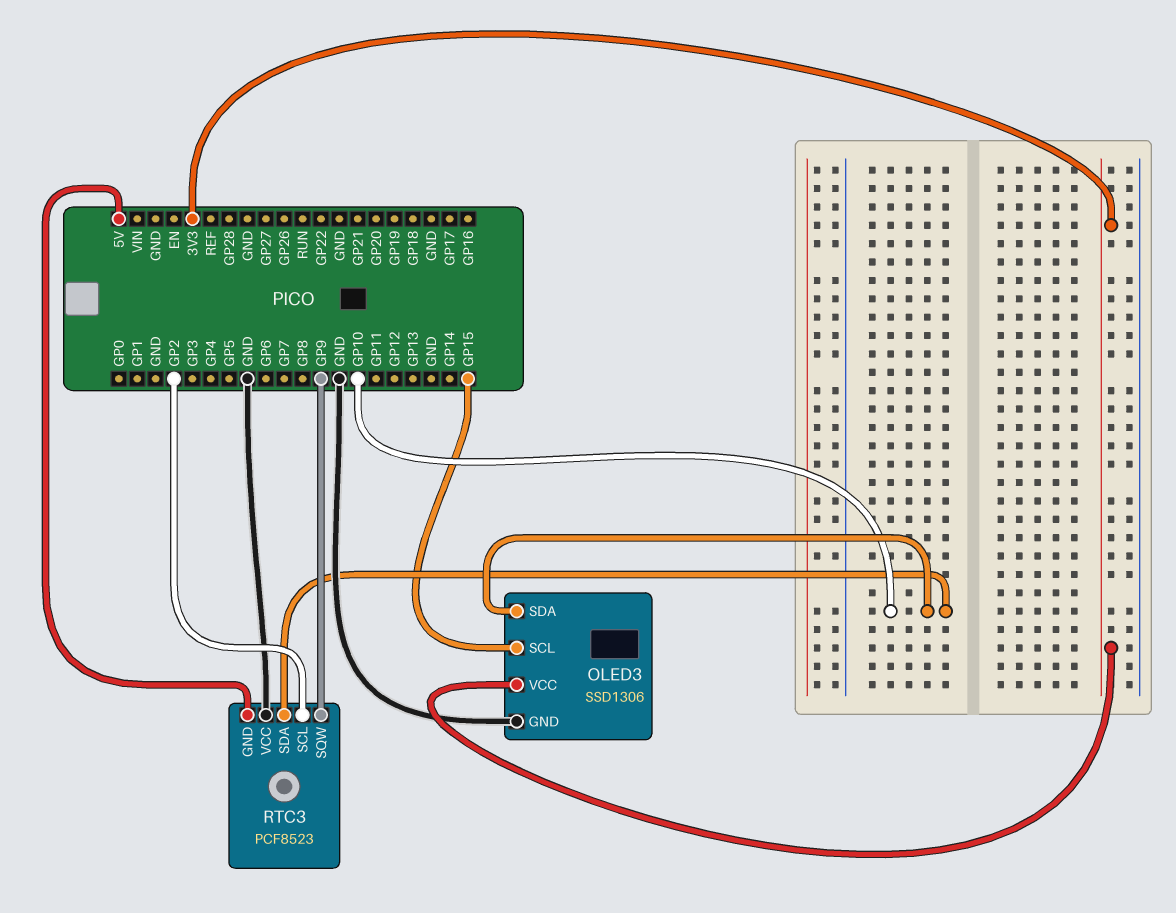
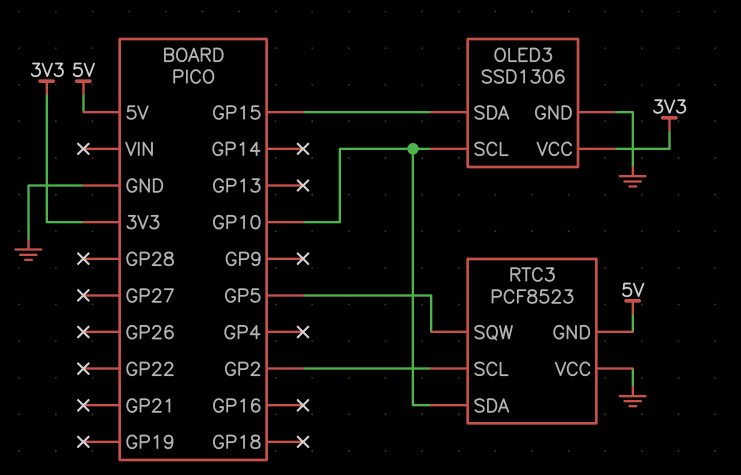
OLED3 pin SCL: GP15 -> GP10
OLED3 pin SDA: GP10 -> GP15
RTC3 pin SQW: GP9 -> GP5

